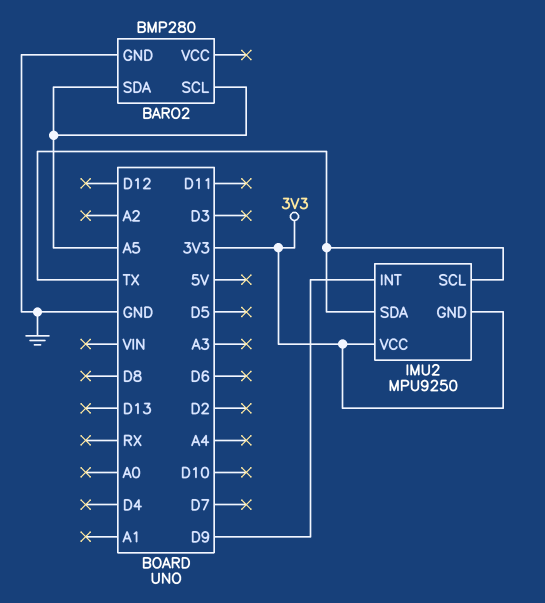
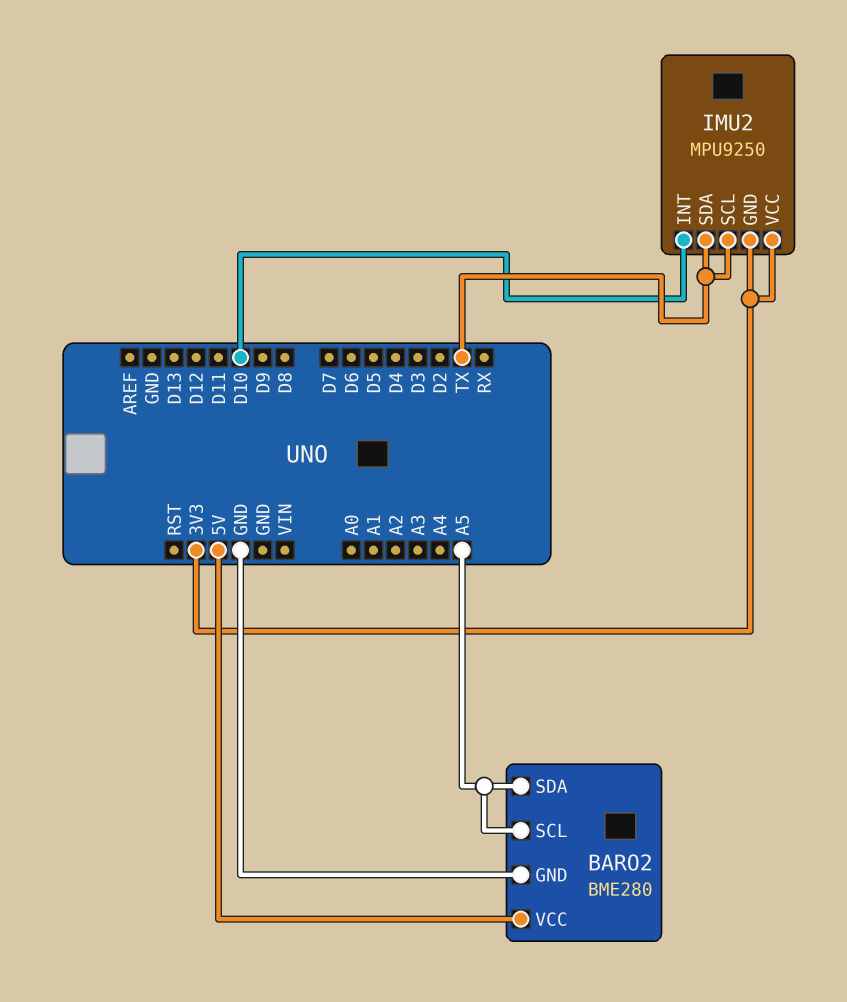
BARO2: BMP280 -> BME280
BARO2 pin VCC: none -> 5V
IMU2 pin INT: D9 -> D10

